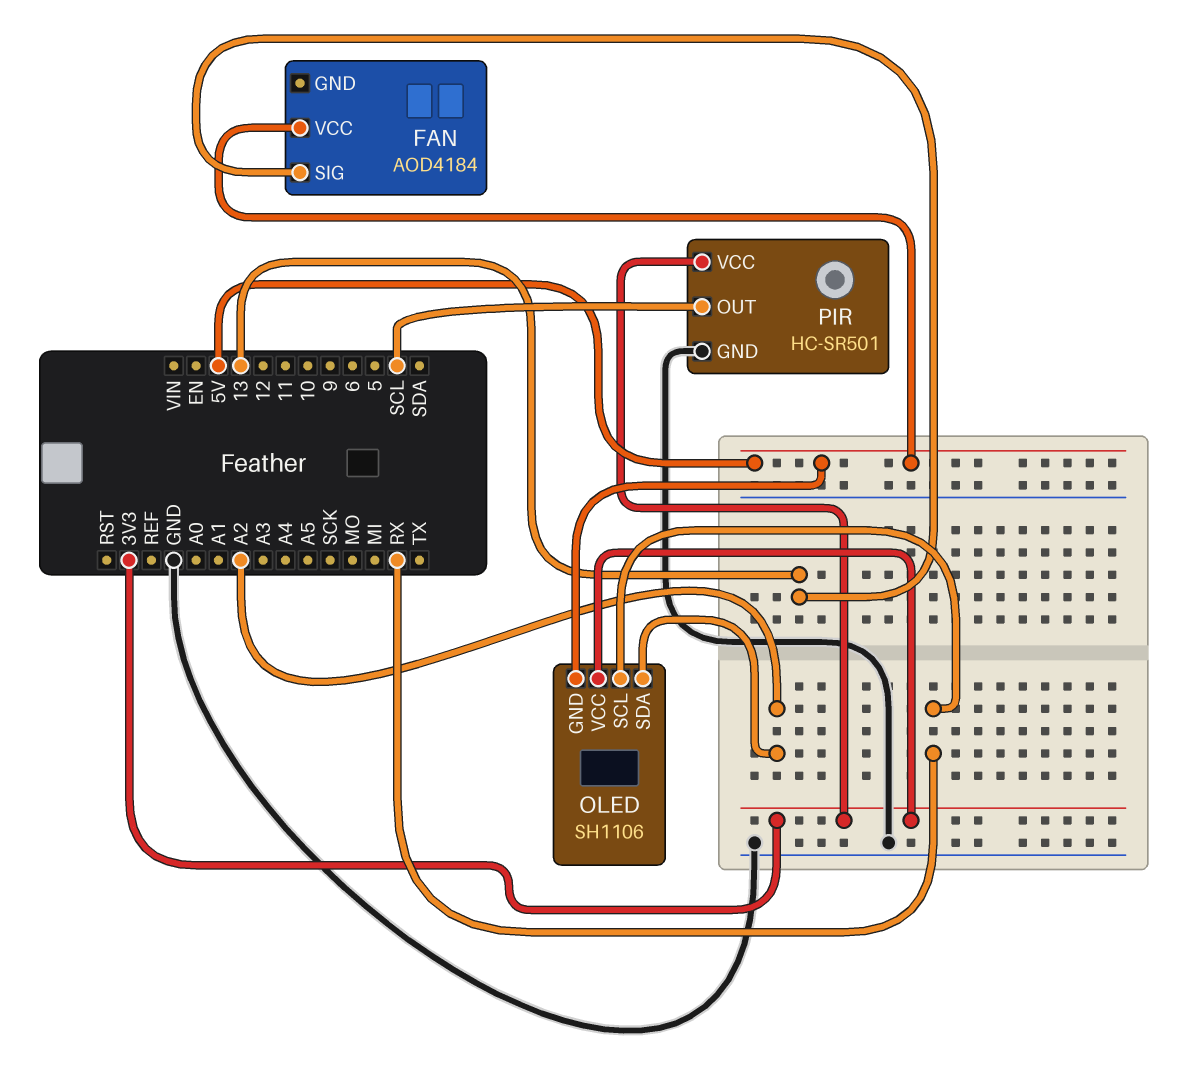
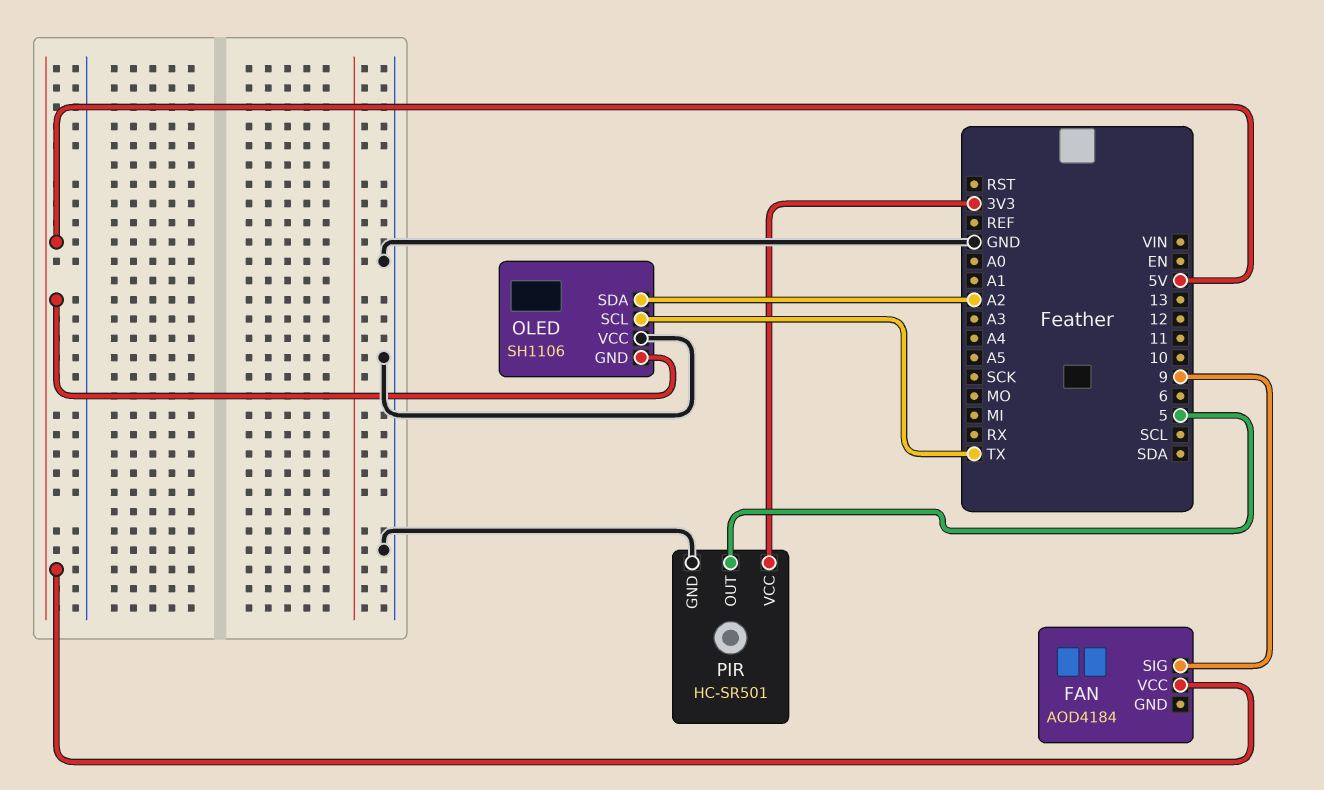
FAN pin SIG: 13 -> 9
OLED pin SCL: RX -> TX
OLED pin VCC: 3V3 -> GND
PIR pin OUT: SCL -> 5

